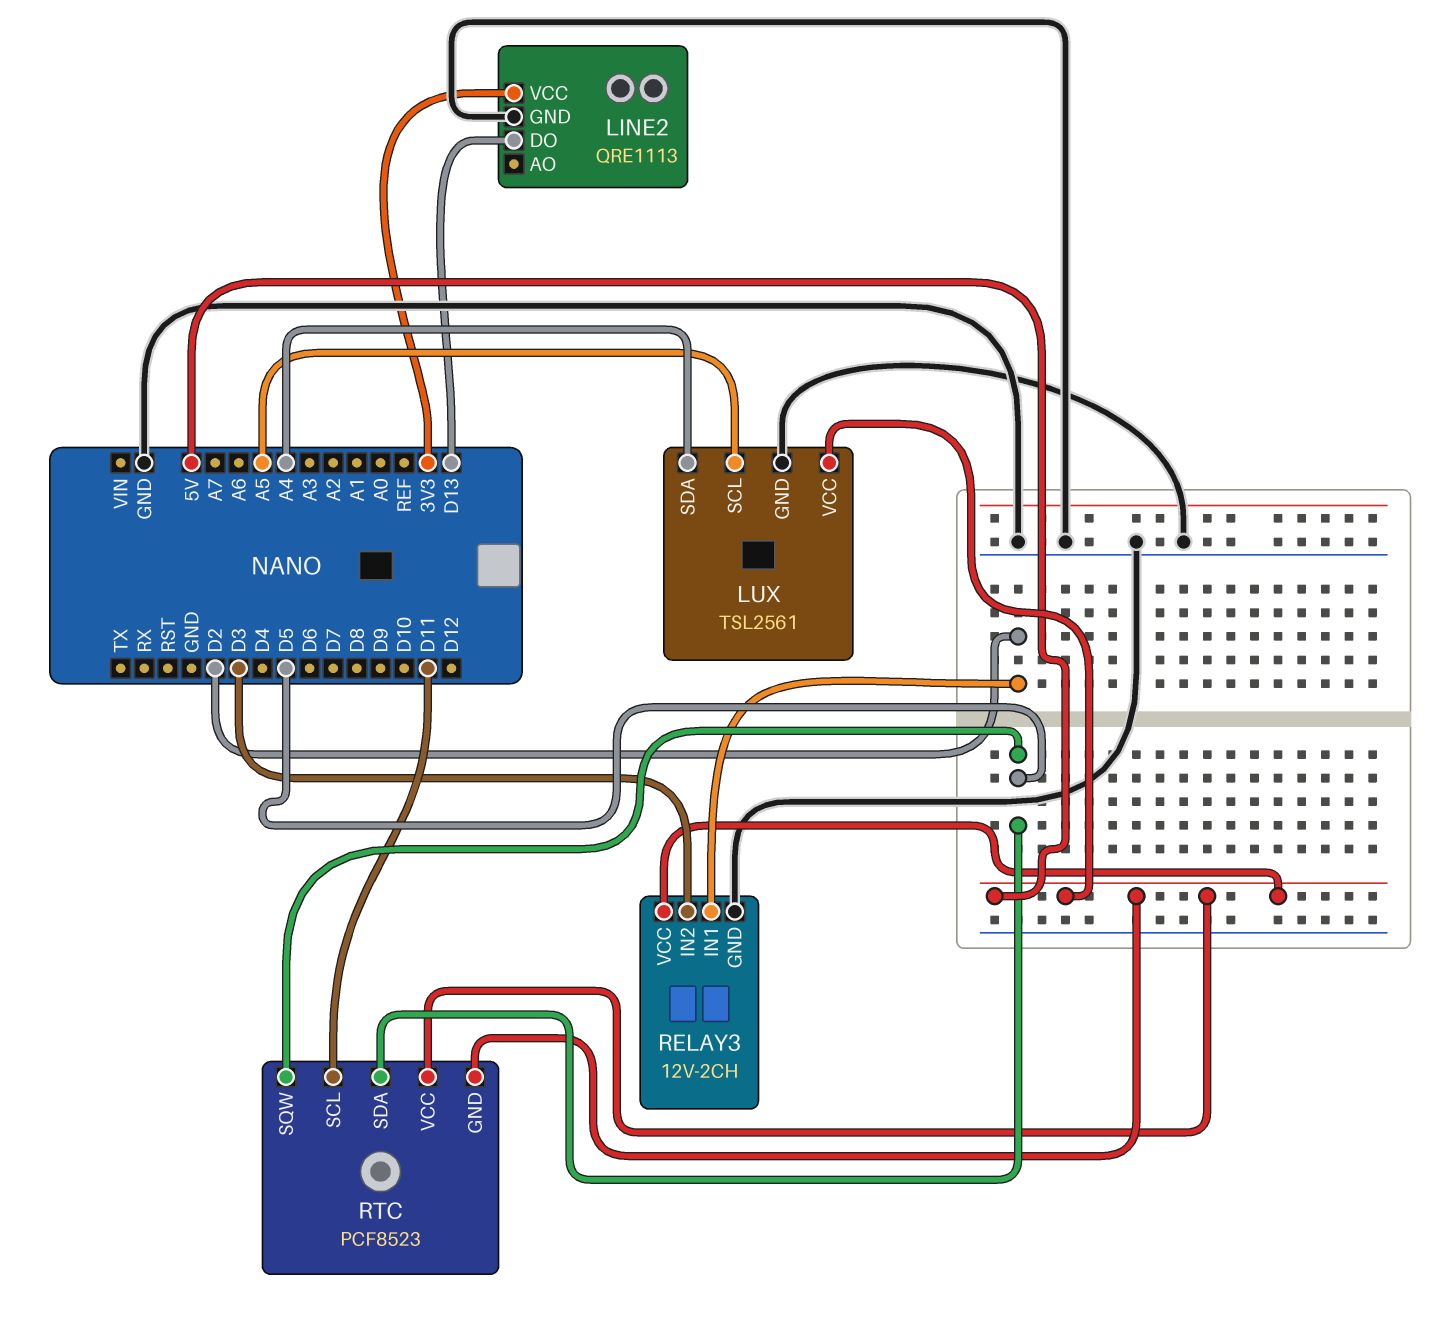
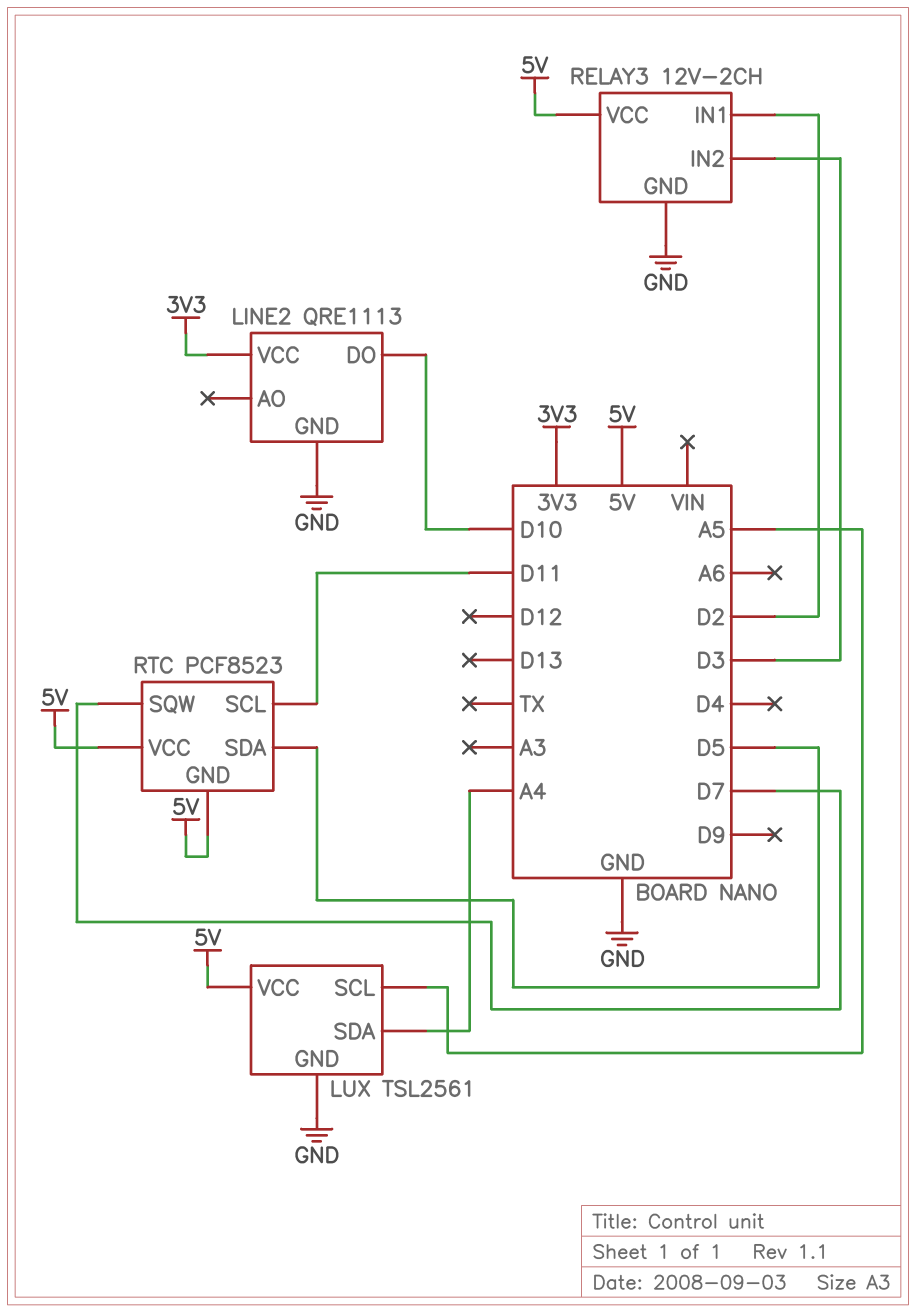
LINE2 pin DO: D13 -> D10
RTC pin SQW: D5 -> D7

